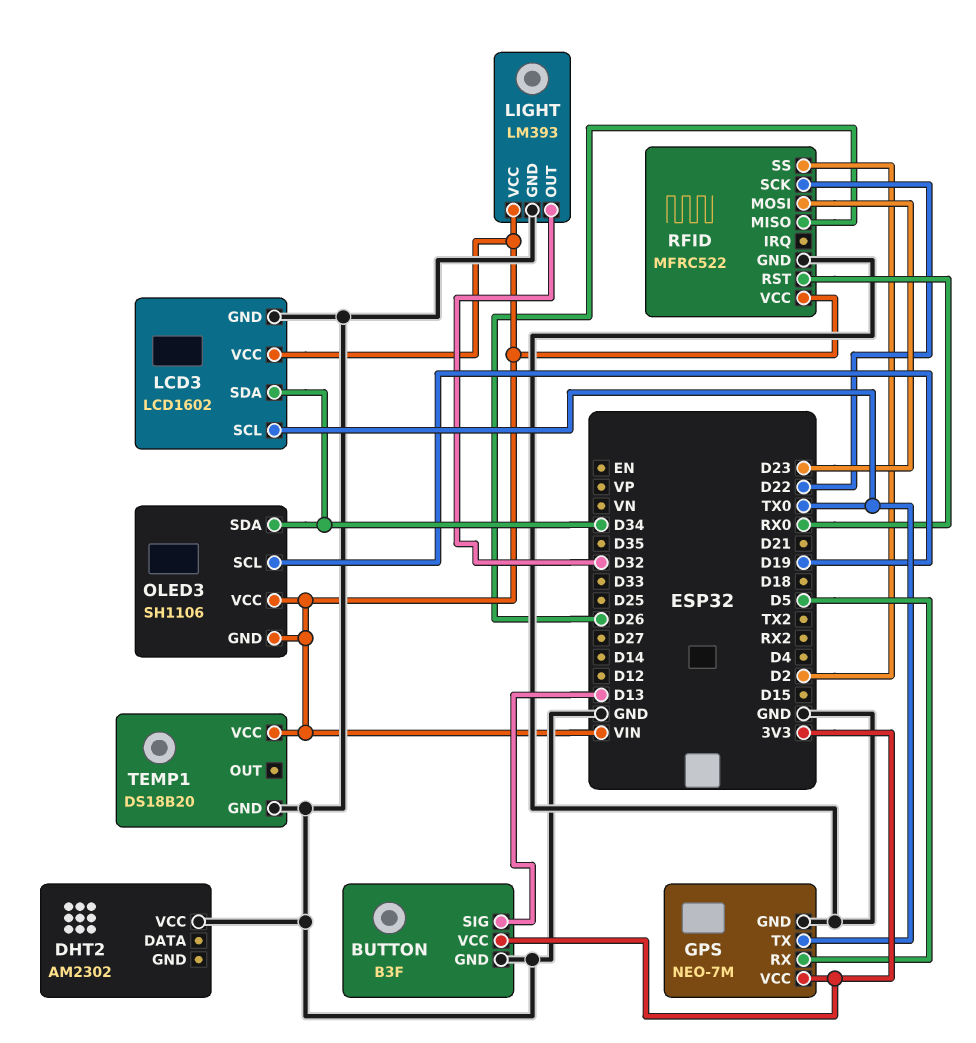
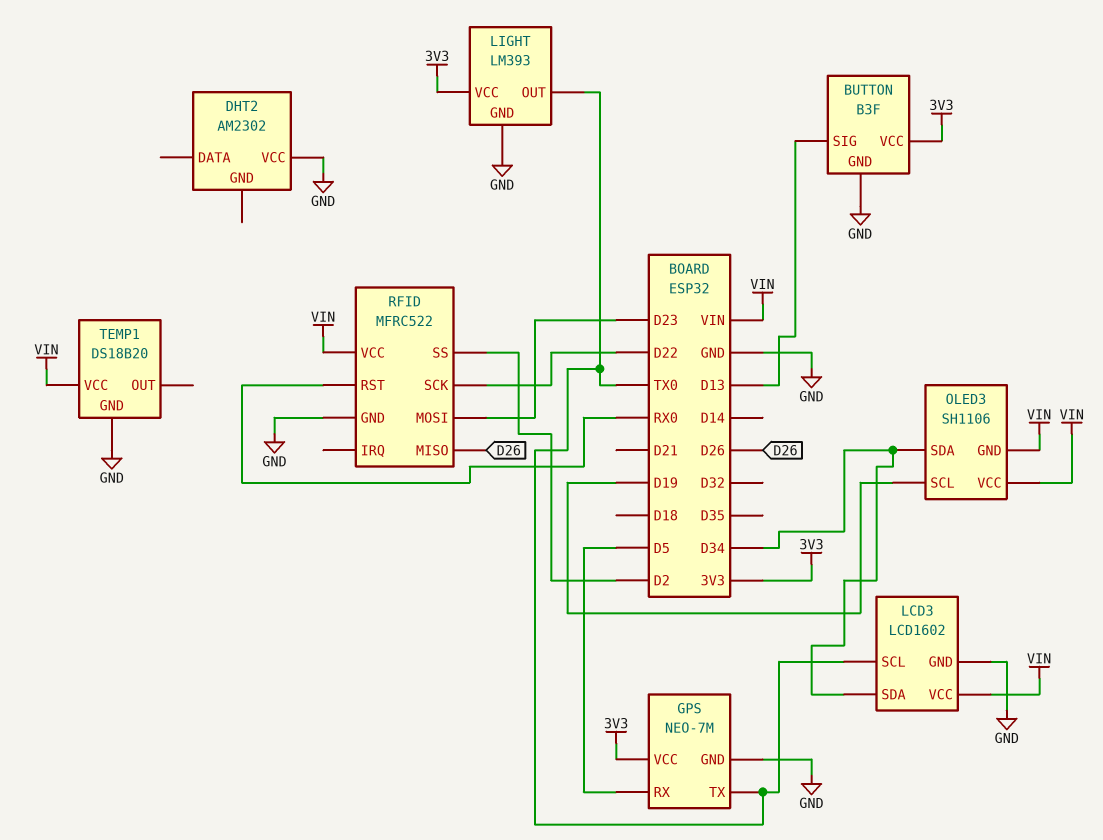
LIGHT pin OUT: D32 -> TX0
LIGHT pin VCC: VIN -> 3V3

